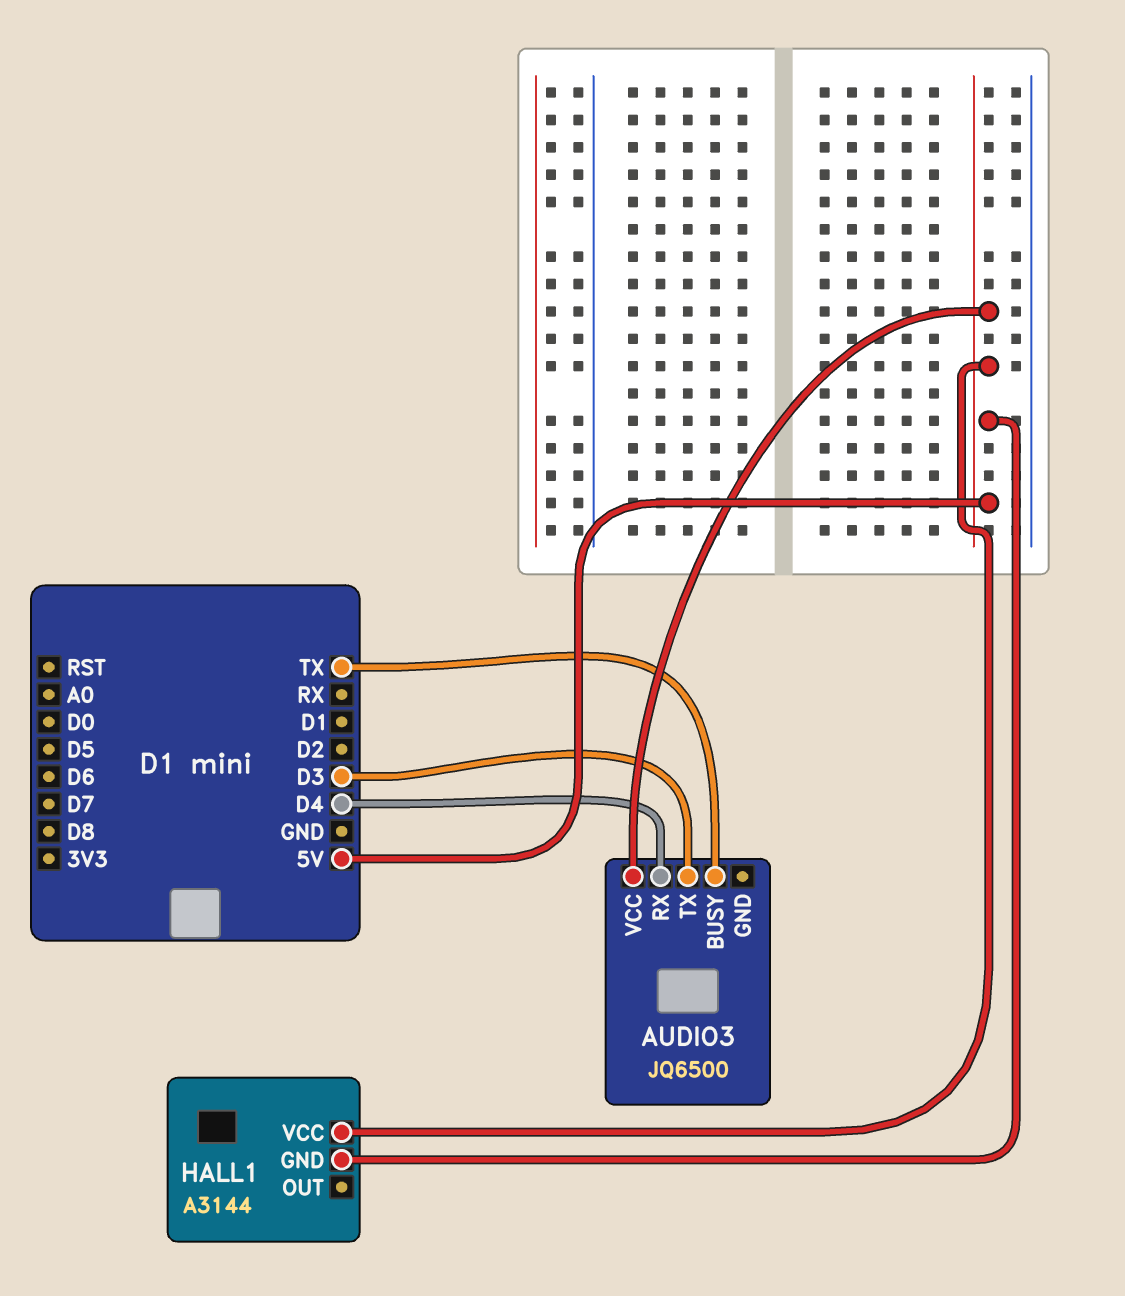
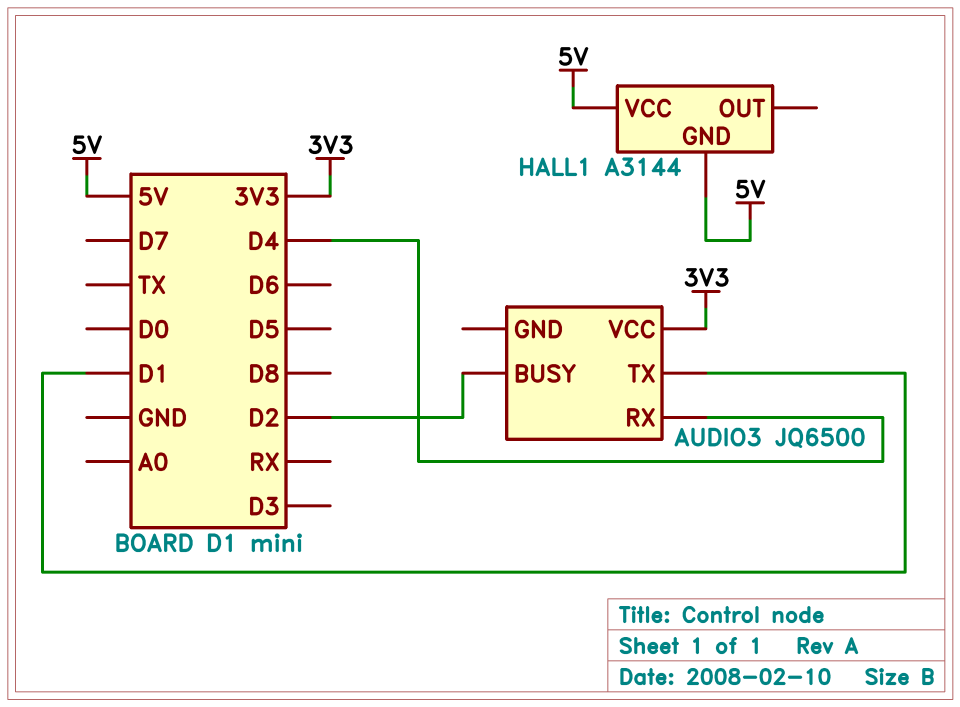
AUDIO3 pin BUSY: TX -> D2
AUDIO3 pin TX: D3 -> D1
AUDIO3 pin VCC: 5V -> 3V3

